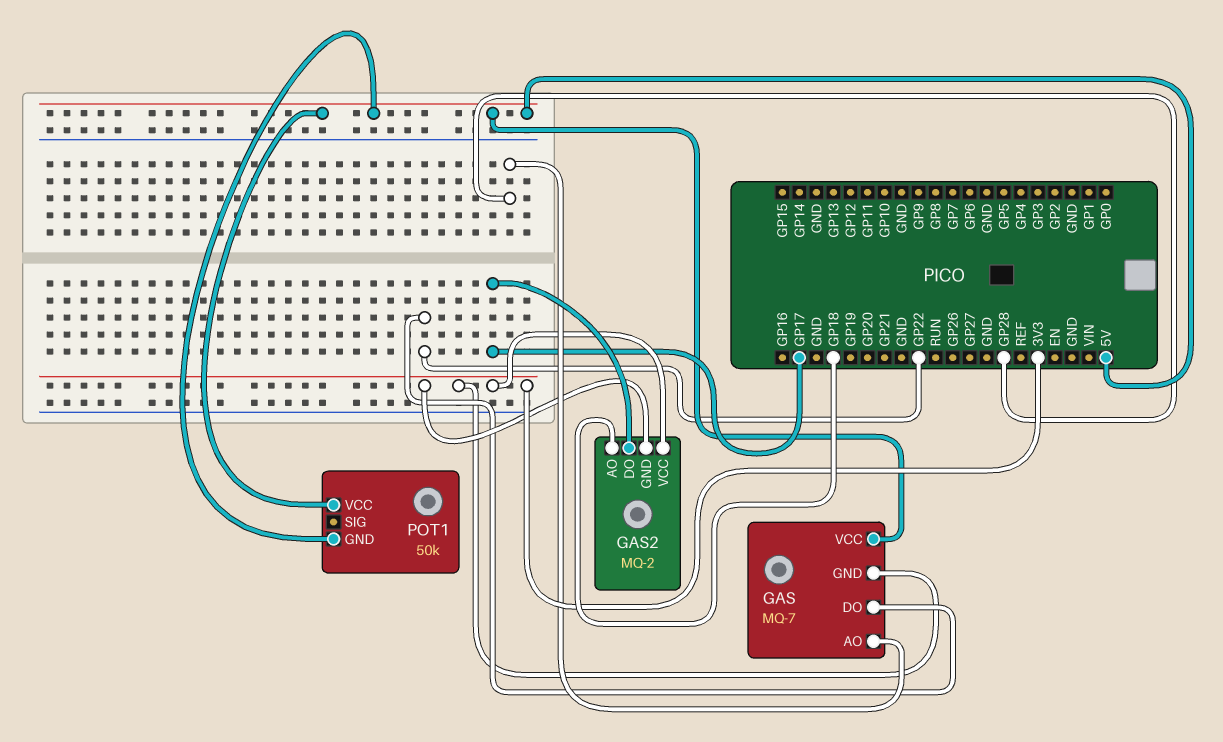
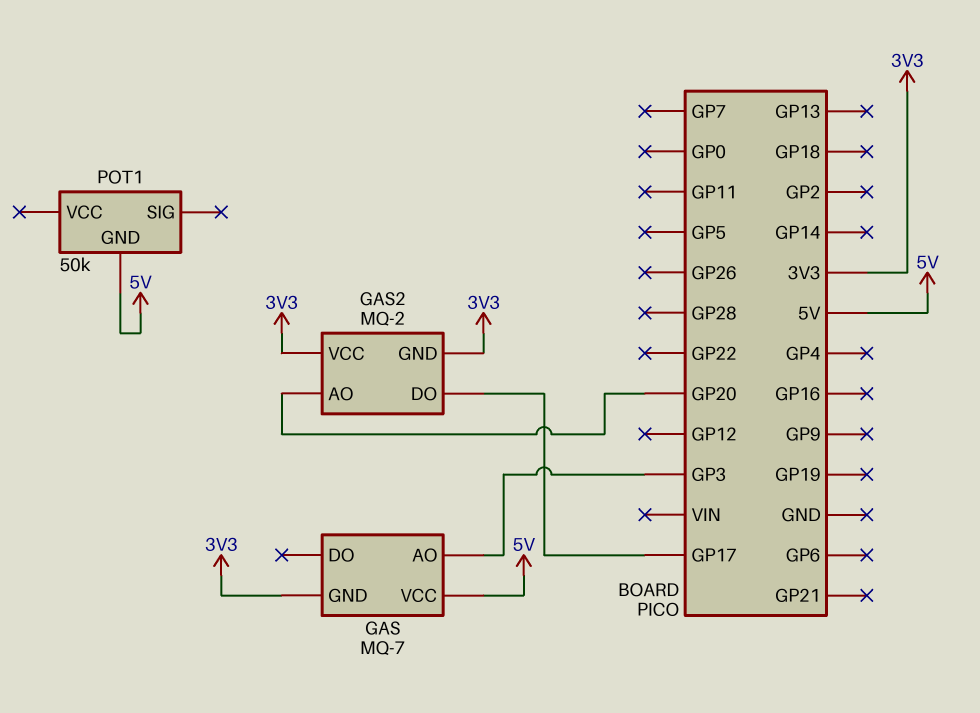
GAS pin AO: GP28 -> GP3
GAS pin DO: GP22 -> none
GAS2 pin AO: GP18 -> GP20
POT1 pin VCC: 5V -> none

